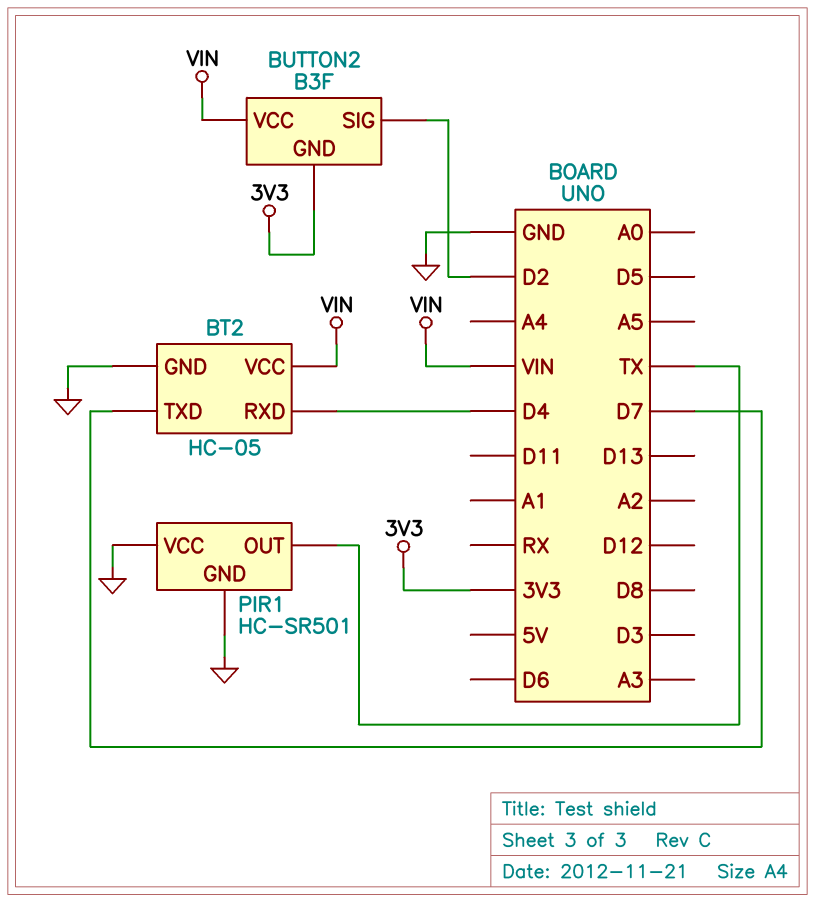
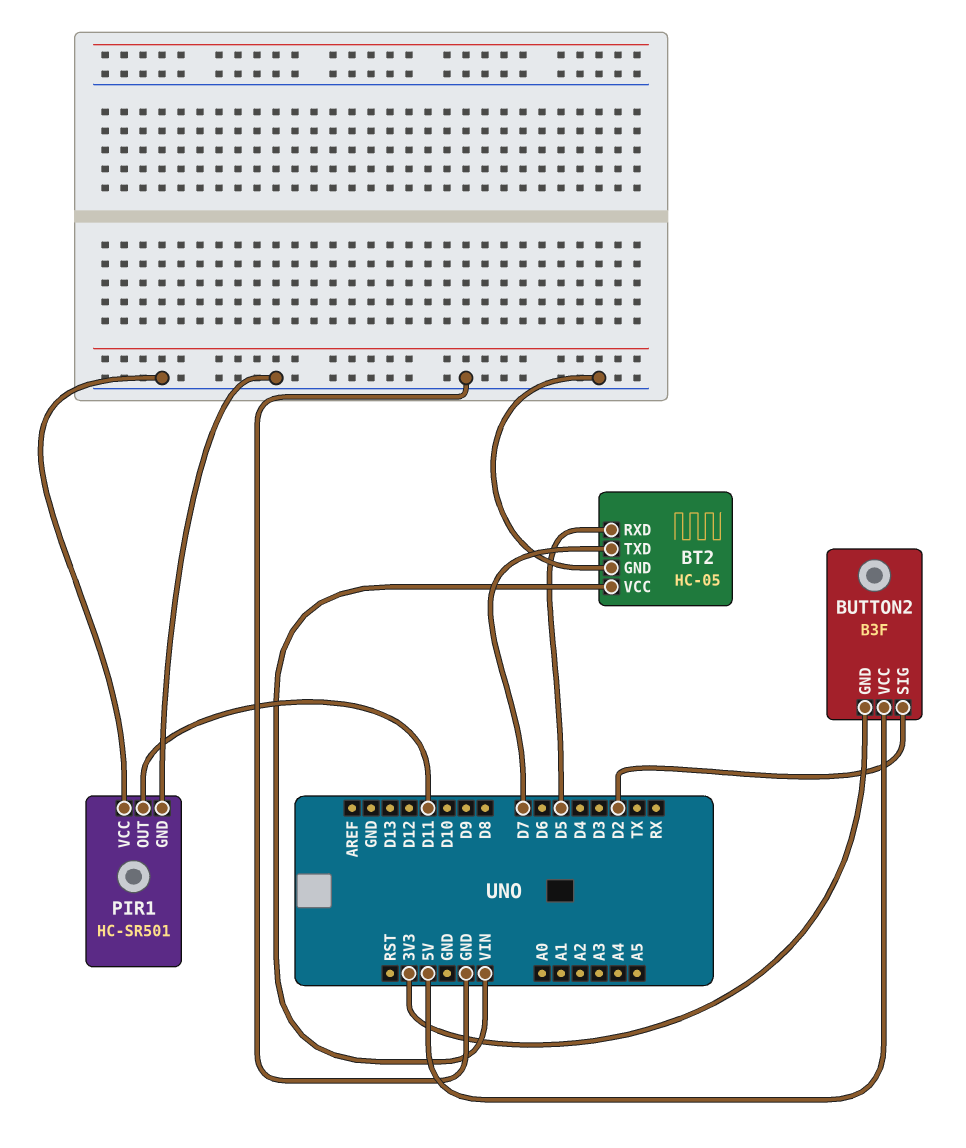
BT2 pin RXD: D4 -> D5
BUTTON2 pin VCC: VIN -> 5V
PIR1 pin OUT: TX -> D11

